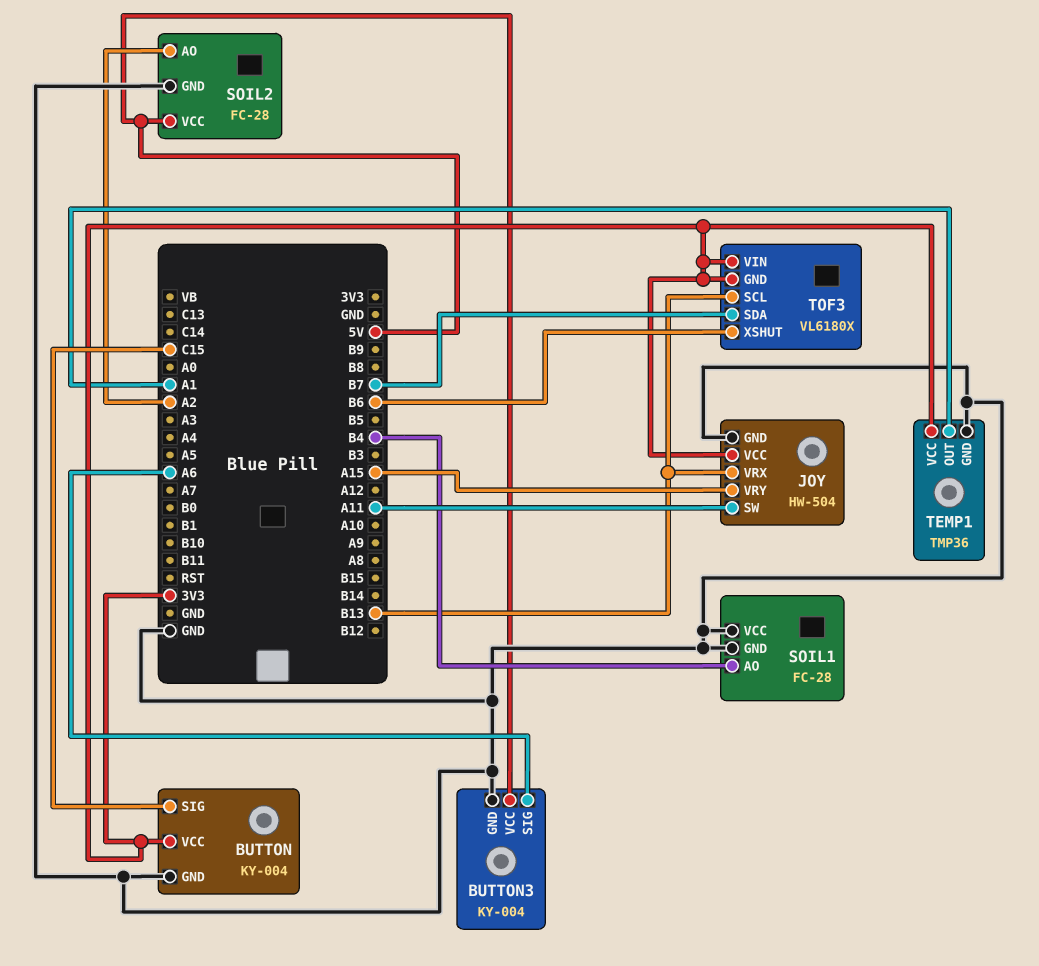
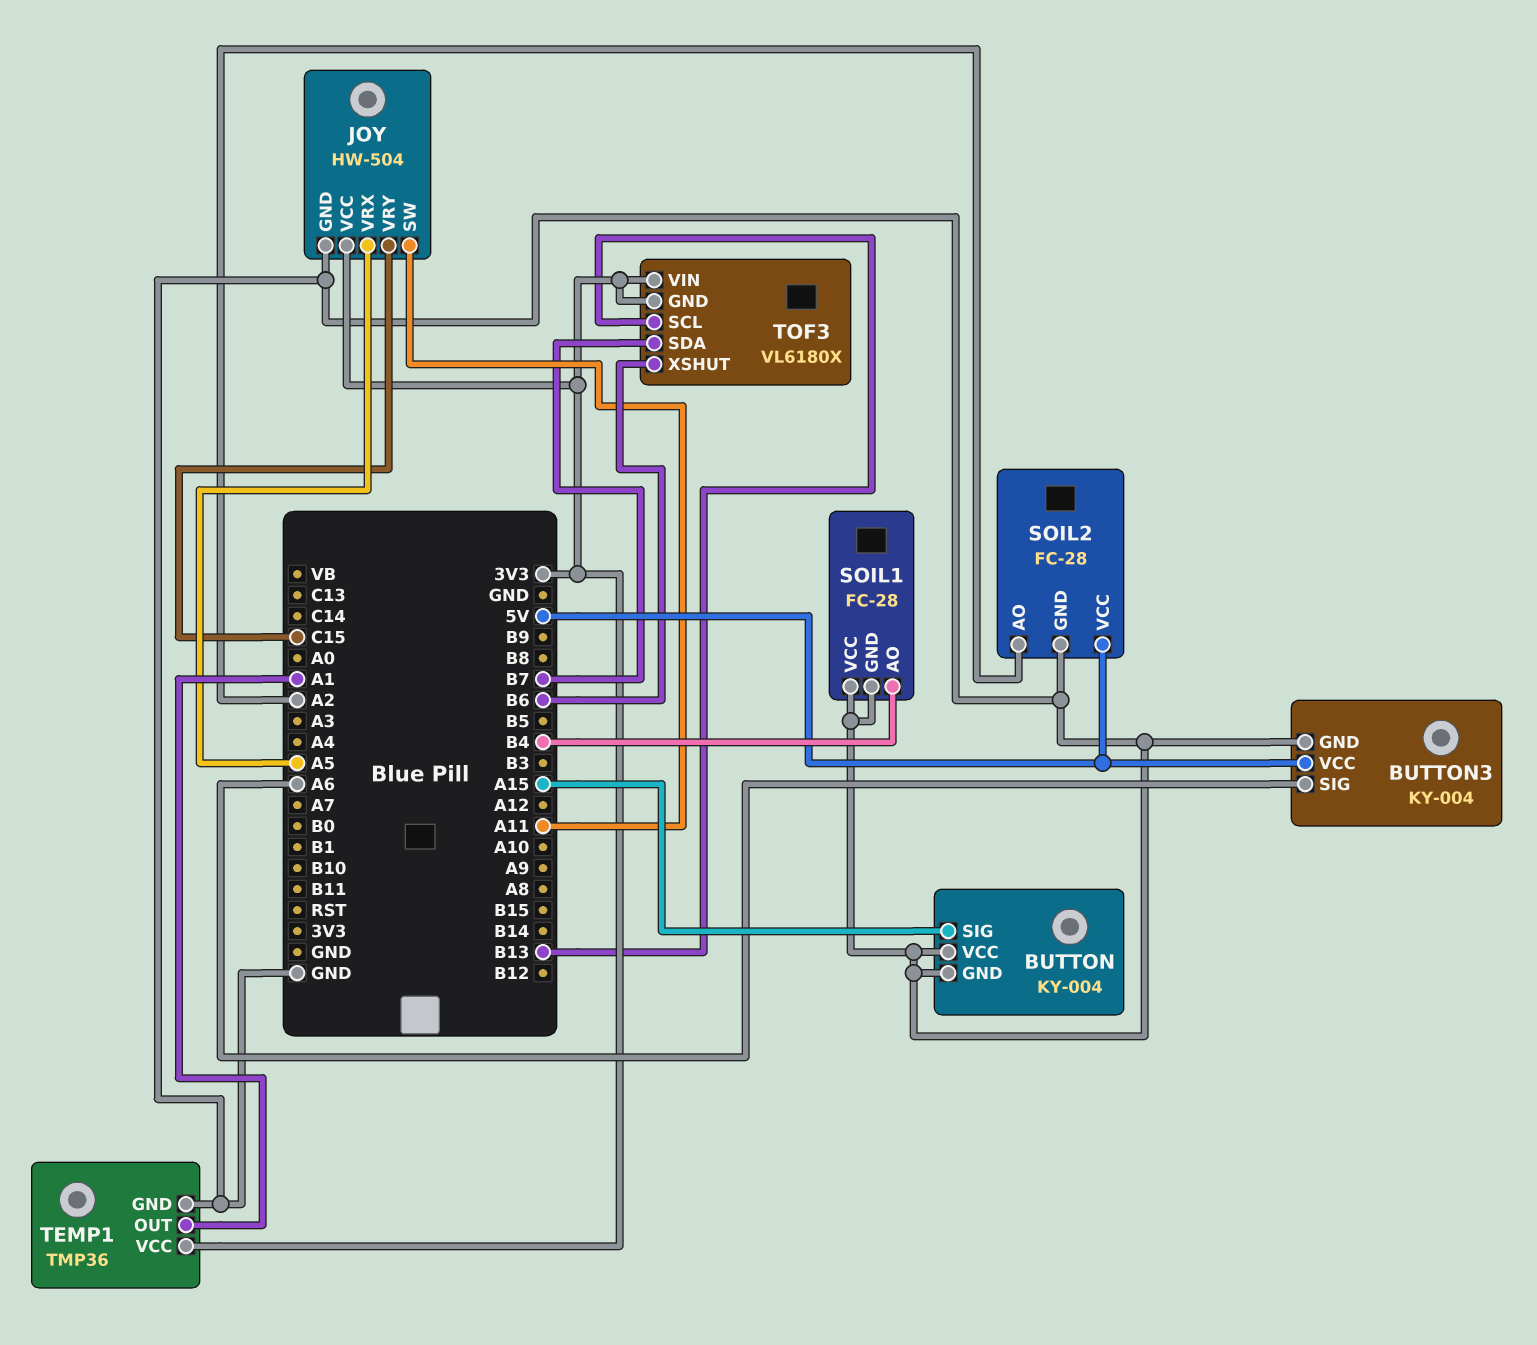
BUTTON pin SIG: C15 -> A15
BUTTON pin VCC: 3V3 -> GND
JOY pin VRX: B13 -> A5
JOY pin VRY: A15 -> C15

